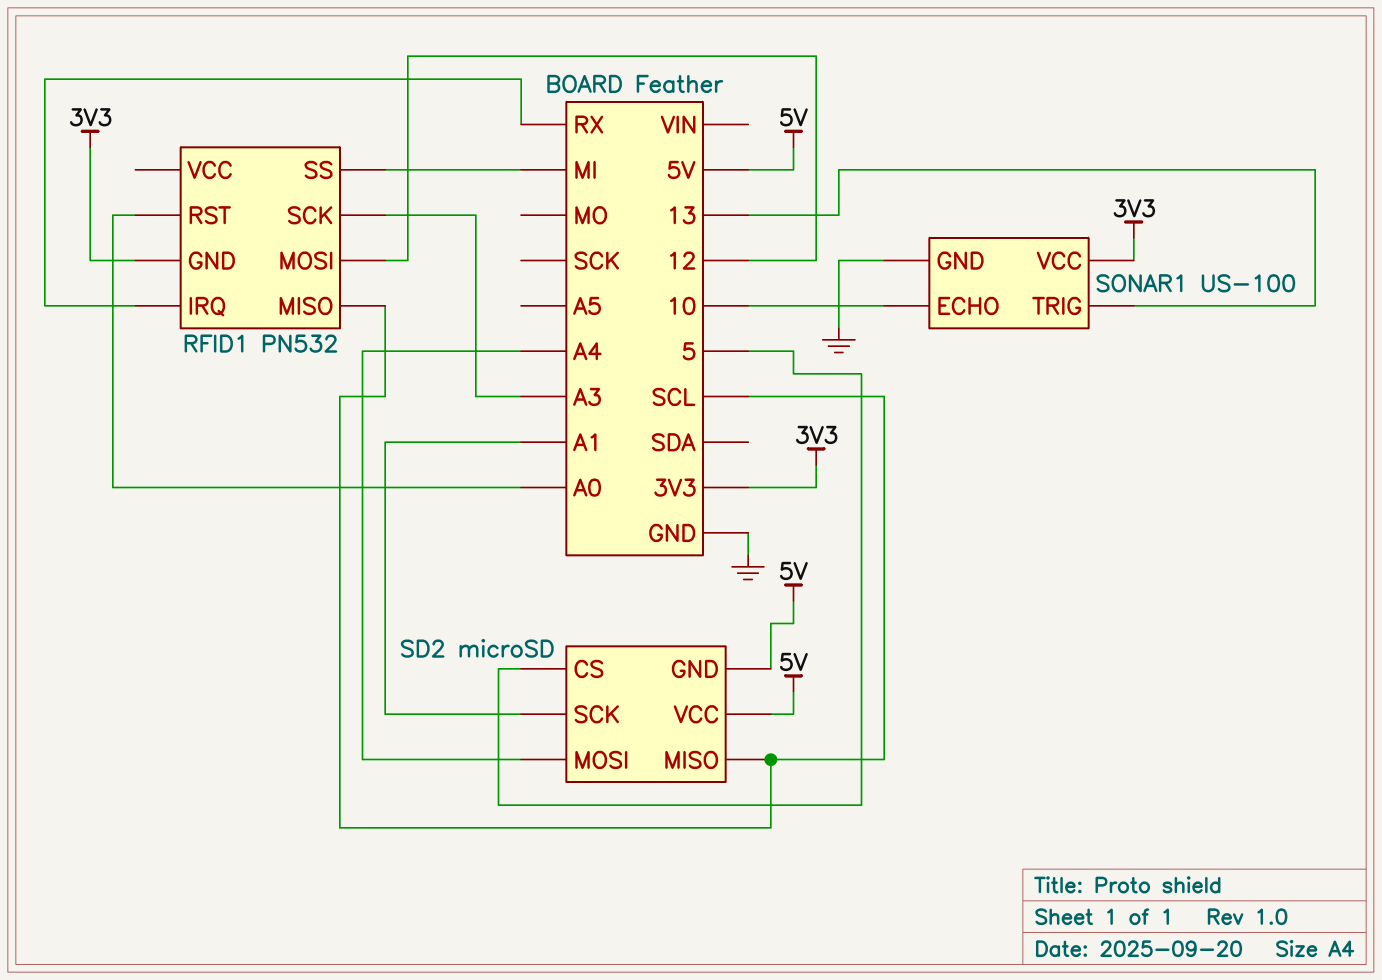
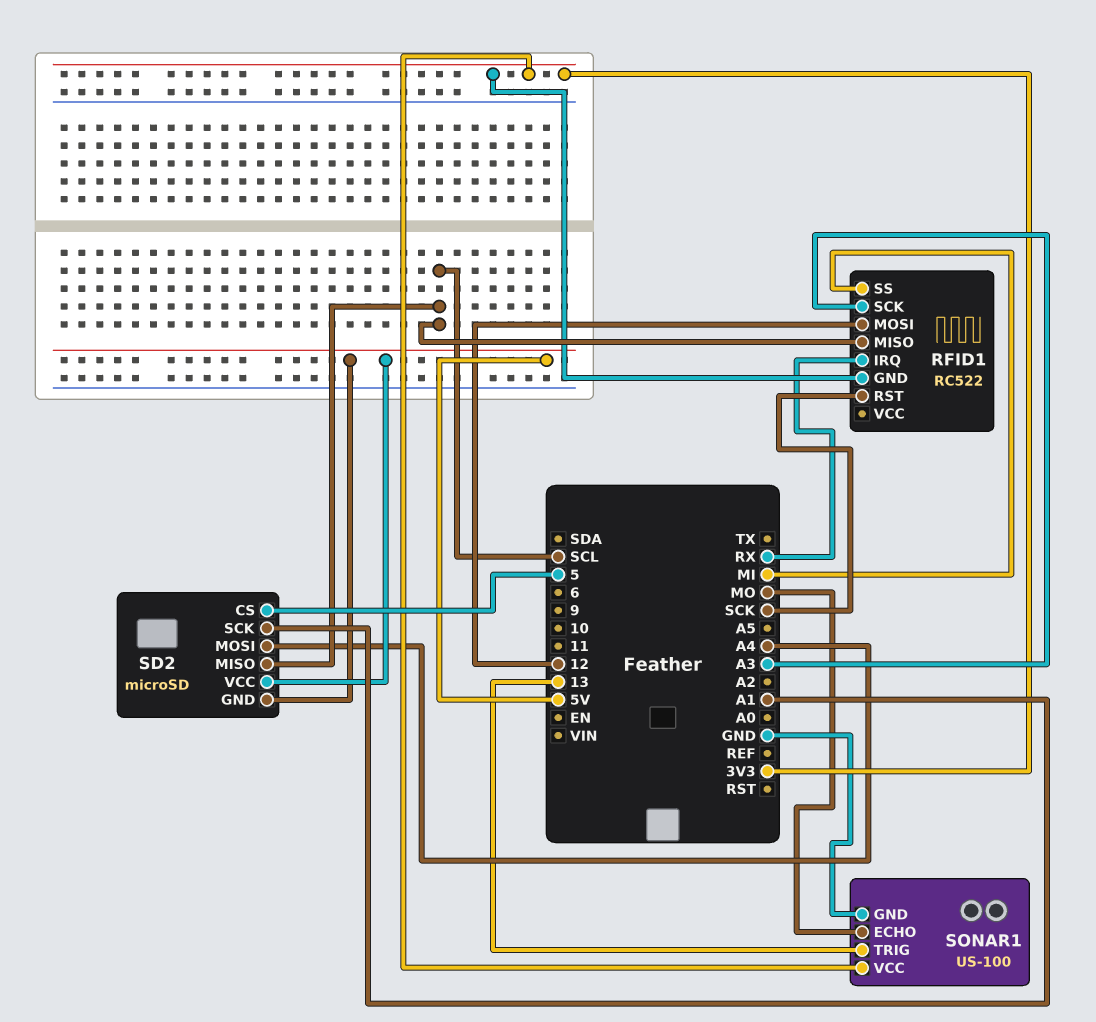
RFID1: PN532 -> RC522
RFID1 pin RST: A0 -> SCK
SONAR1 pin ECHO: 10 -> MO

